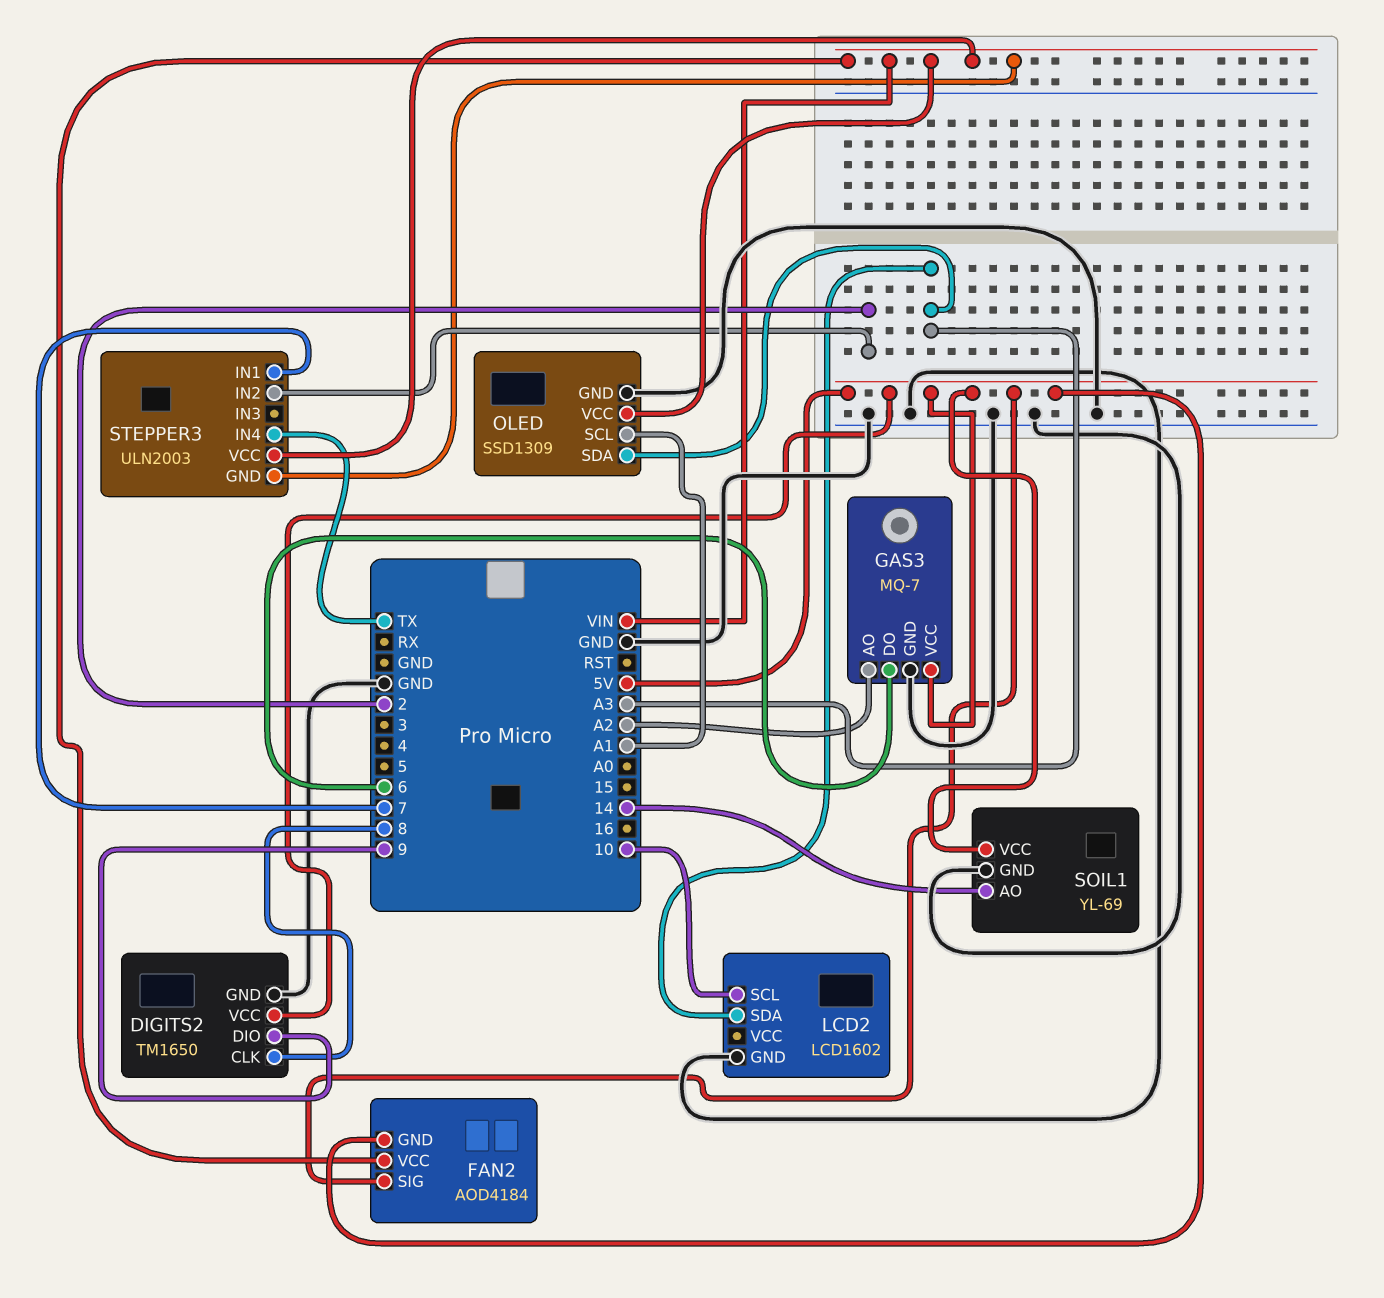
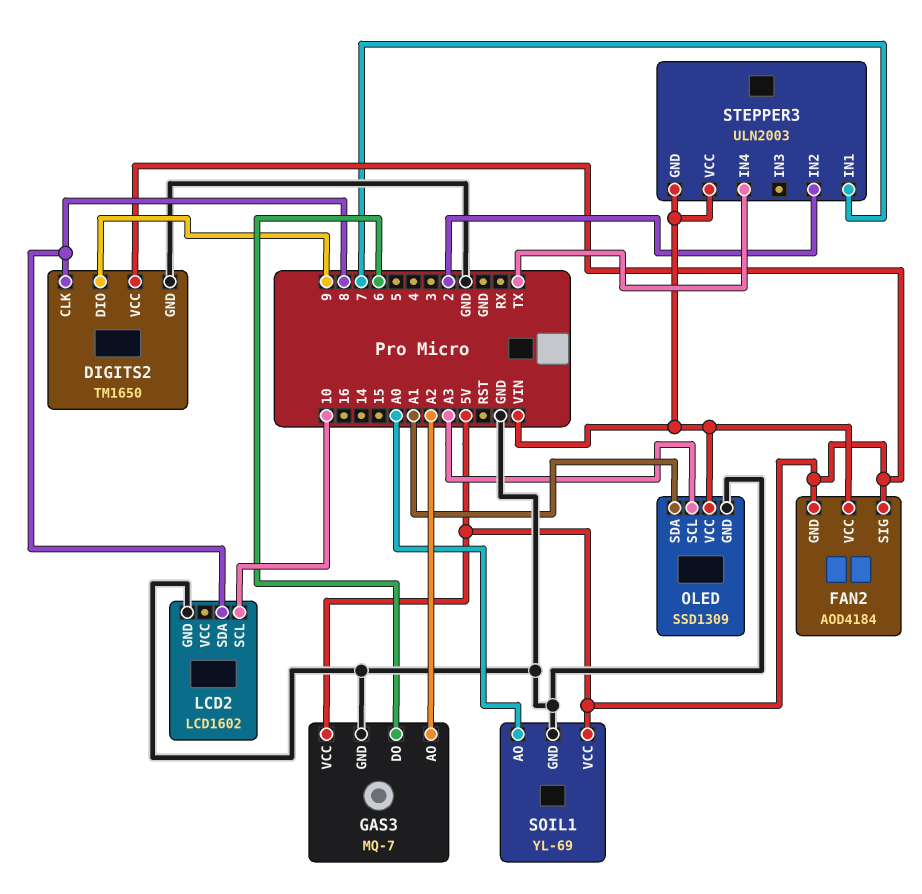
LCD2 pin SDA: A3 -> 8
OLED pin SCL: A1 -> A3
OLED pin SDA: A3 -> A1
SOIL1 pin AO: 14 -> A0

